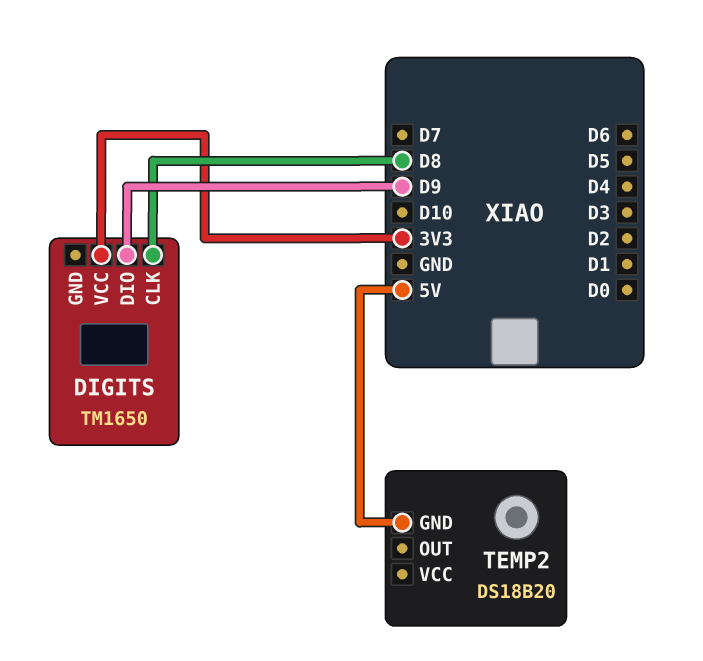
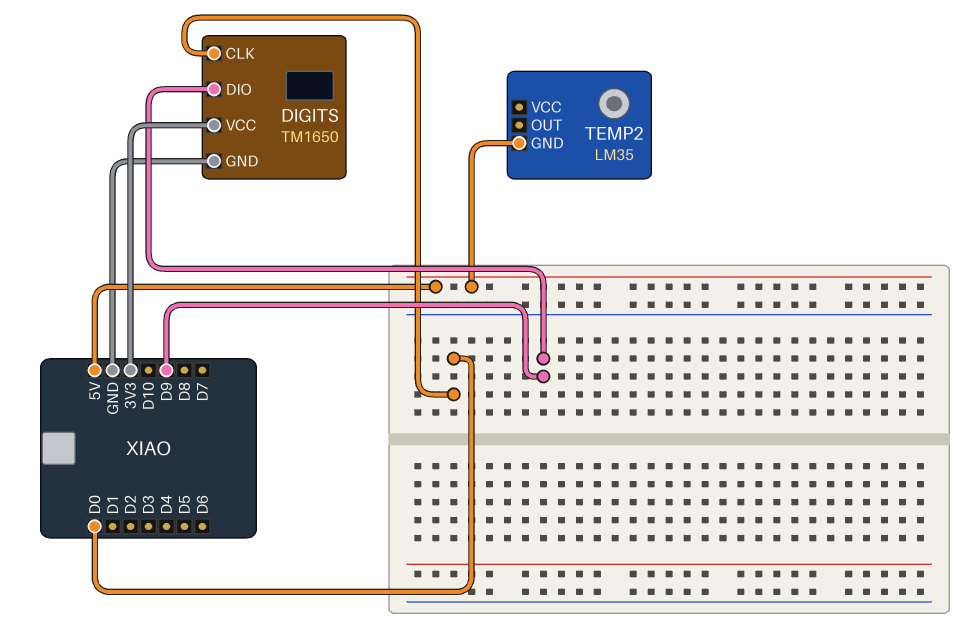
DIGITS pin CLK: D8 -> D0
DIGITS pin GND: none -> GND
TEMP2: DS18B20 -> LM35

